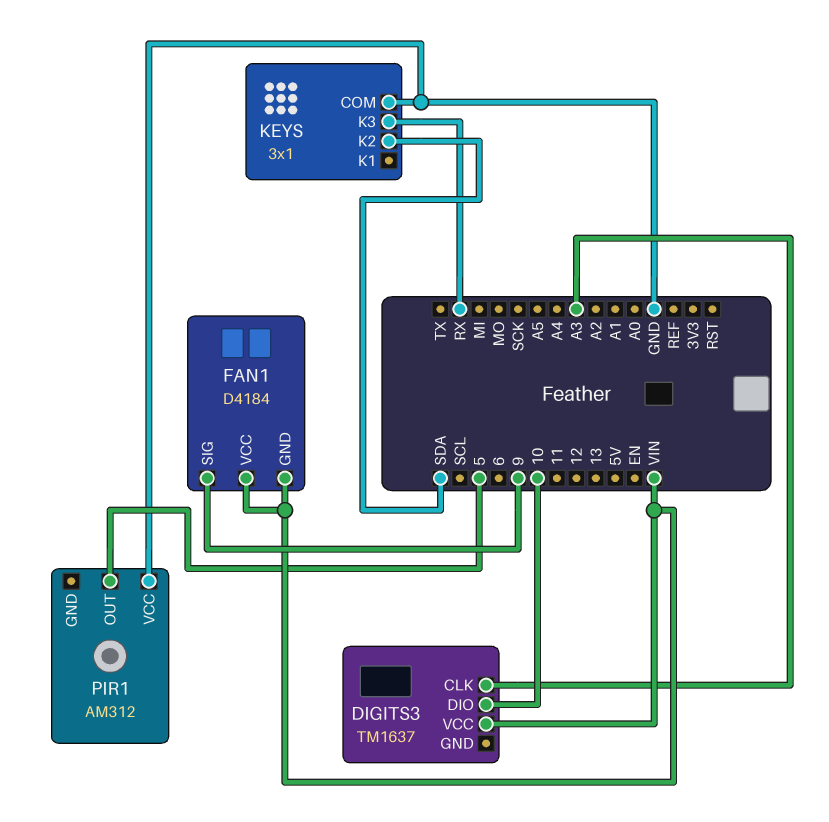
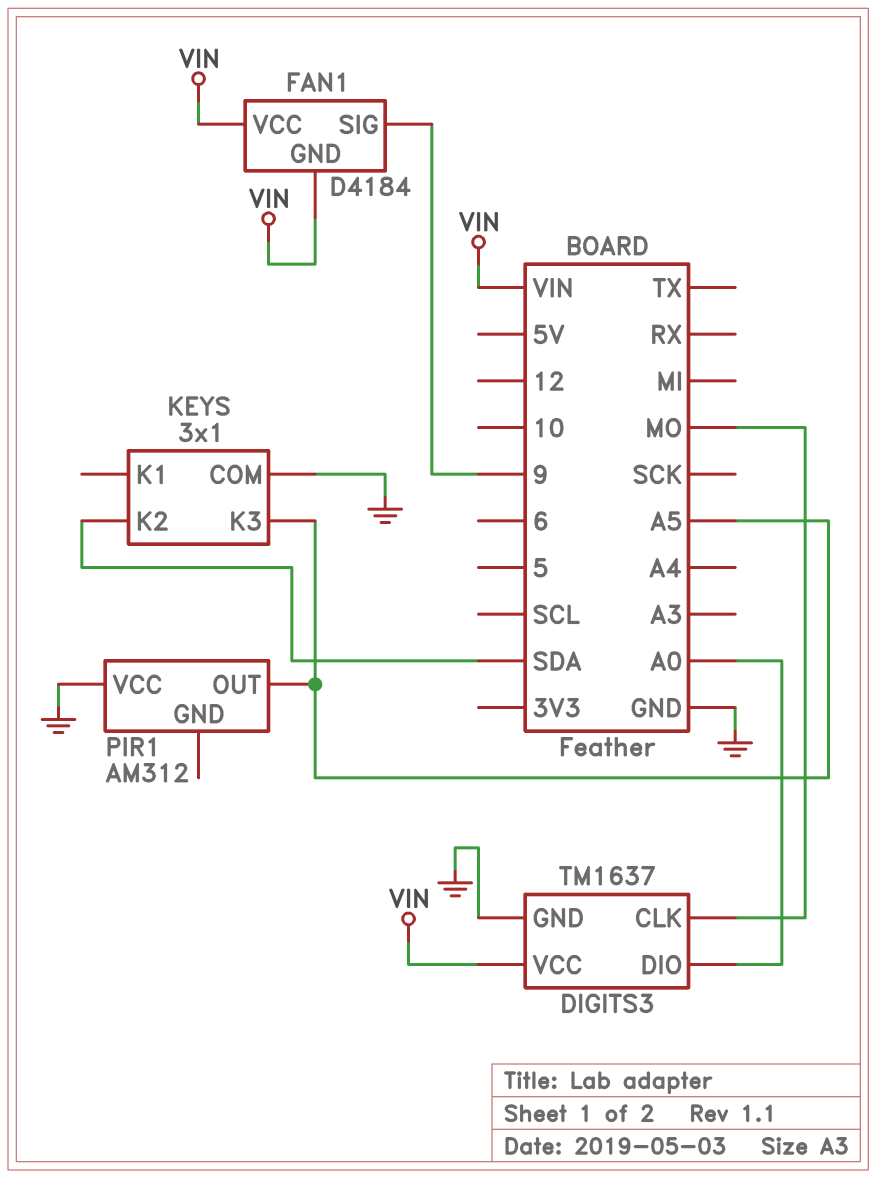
DIGITS3 pin CLK: A3 -> MO
DIGITS3 pin DIO: 10 -> A0
DIGITS3 pin GND: none -> GND
KEYS pin K3: RX -> A5
PIR1 pin OUT: 5 -> A5

